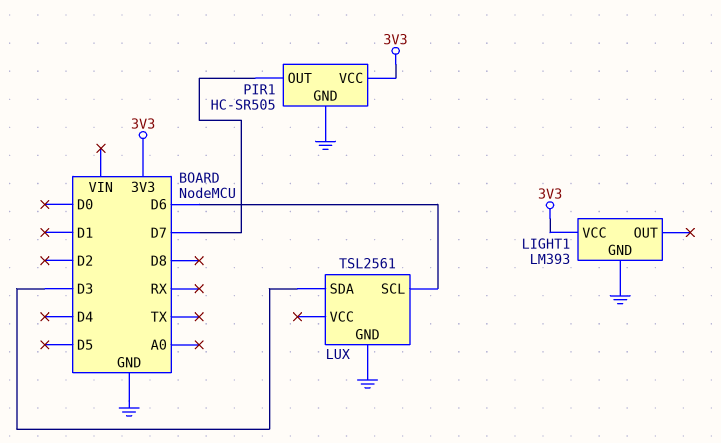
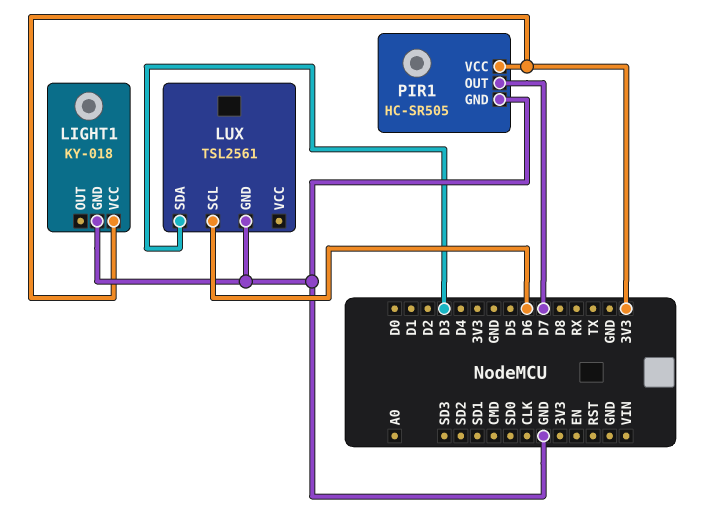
LIGHT1: LM393 -> KY-018

